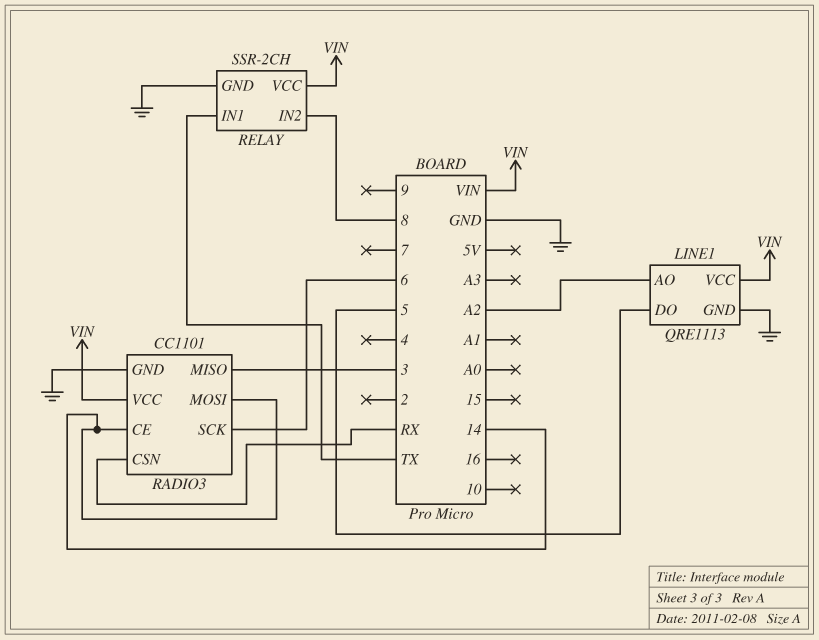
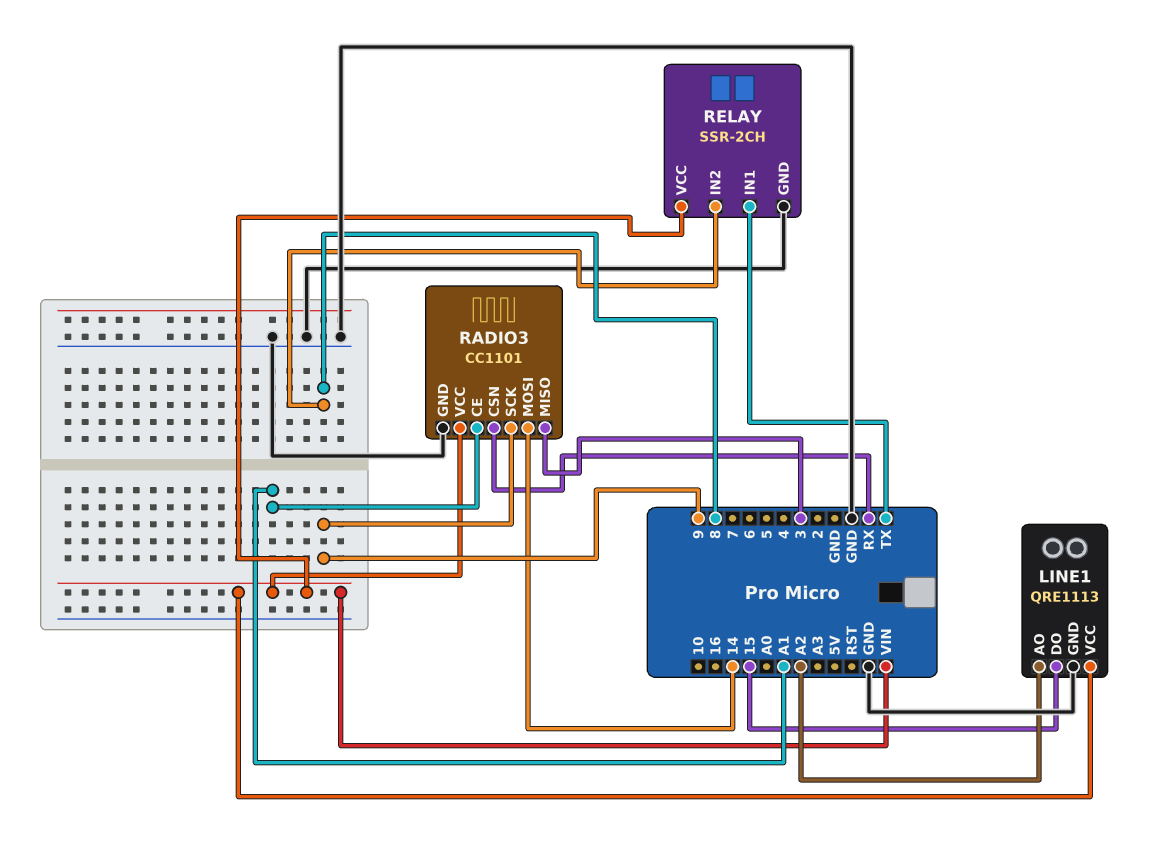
LINE1 pin DO: 5 -> 15
RADIO3 pin CE: 14 -> A1
RADIO3 pin SCK: 6 -> 9

